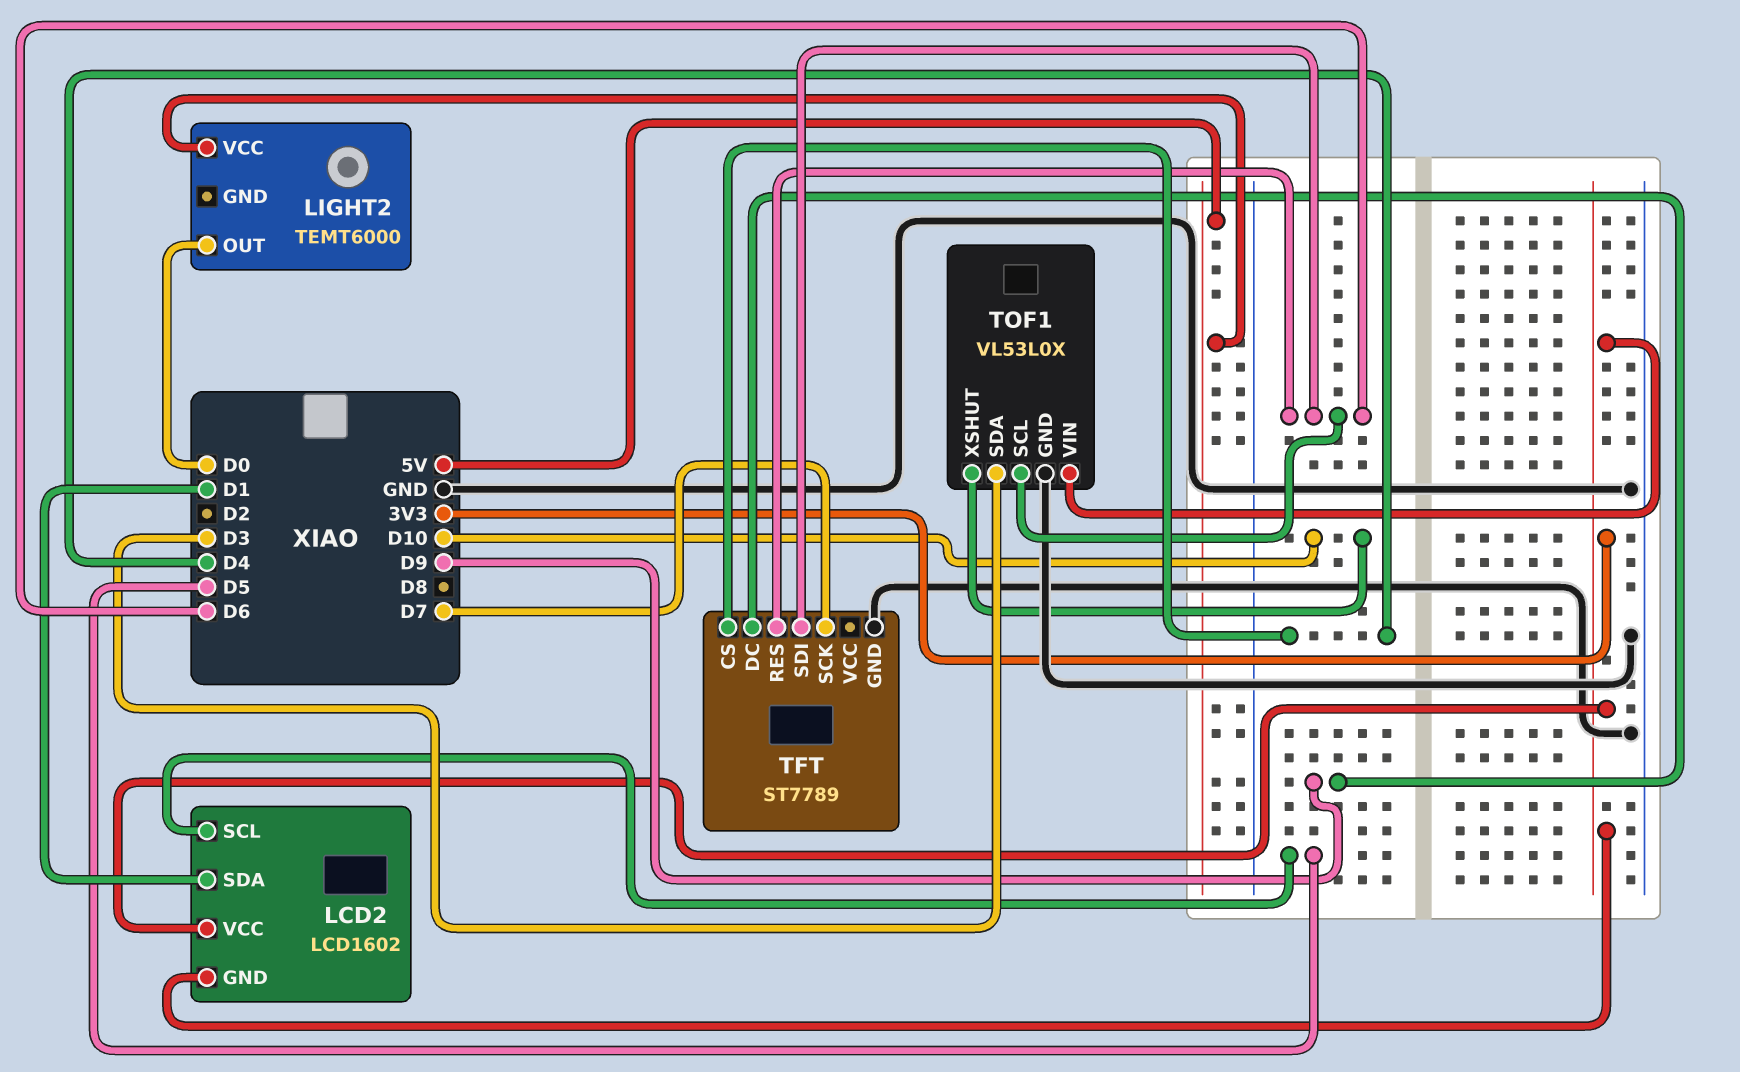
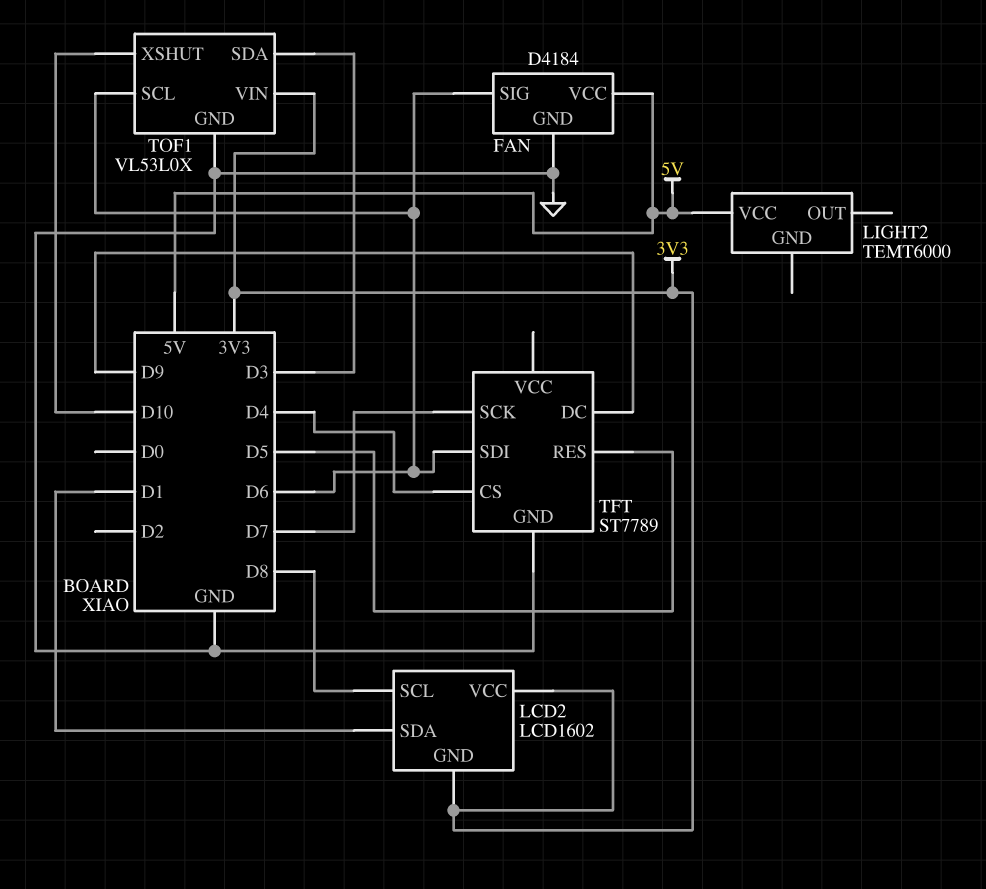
FAN: none -> D4184
FAN pin GND: none -> GND
FAN pin SIG: none -> D6
FAN pin VCC: none -> 5V
LCD2 pin SCL: D5 -> D8
LIGHT2 pin OUT: D0 -> none
TFT pin RES: D6 -> D5

